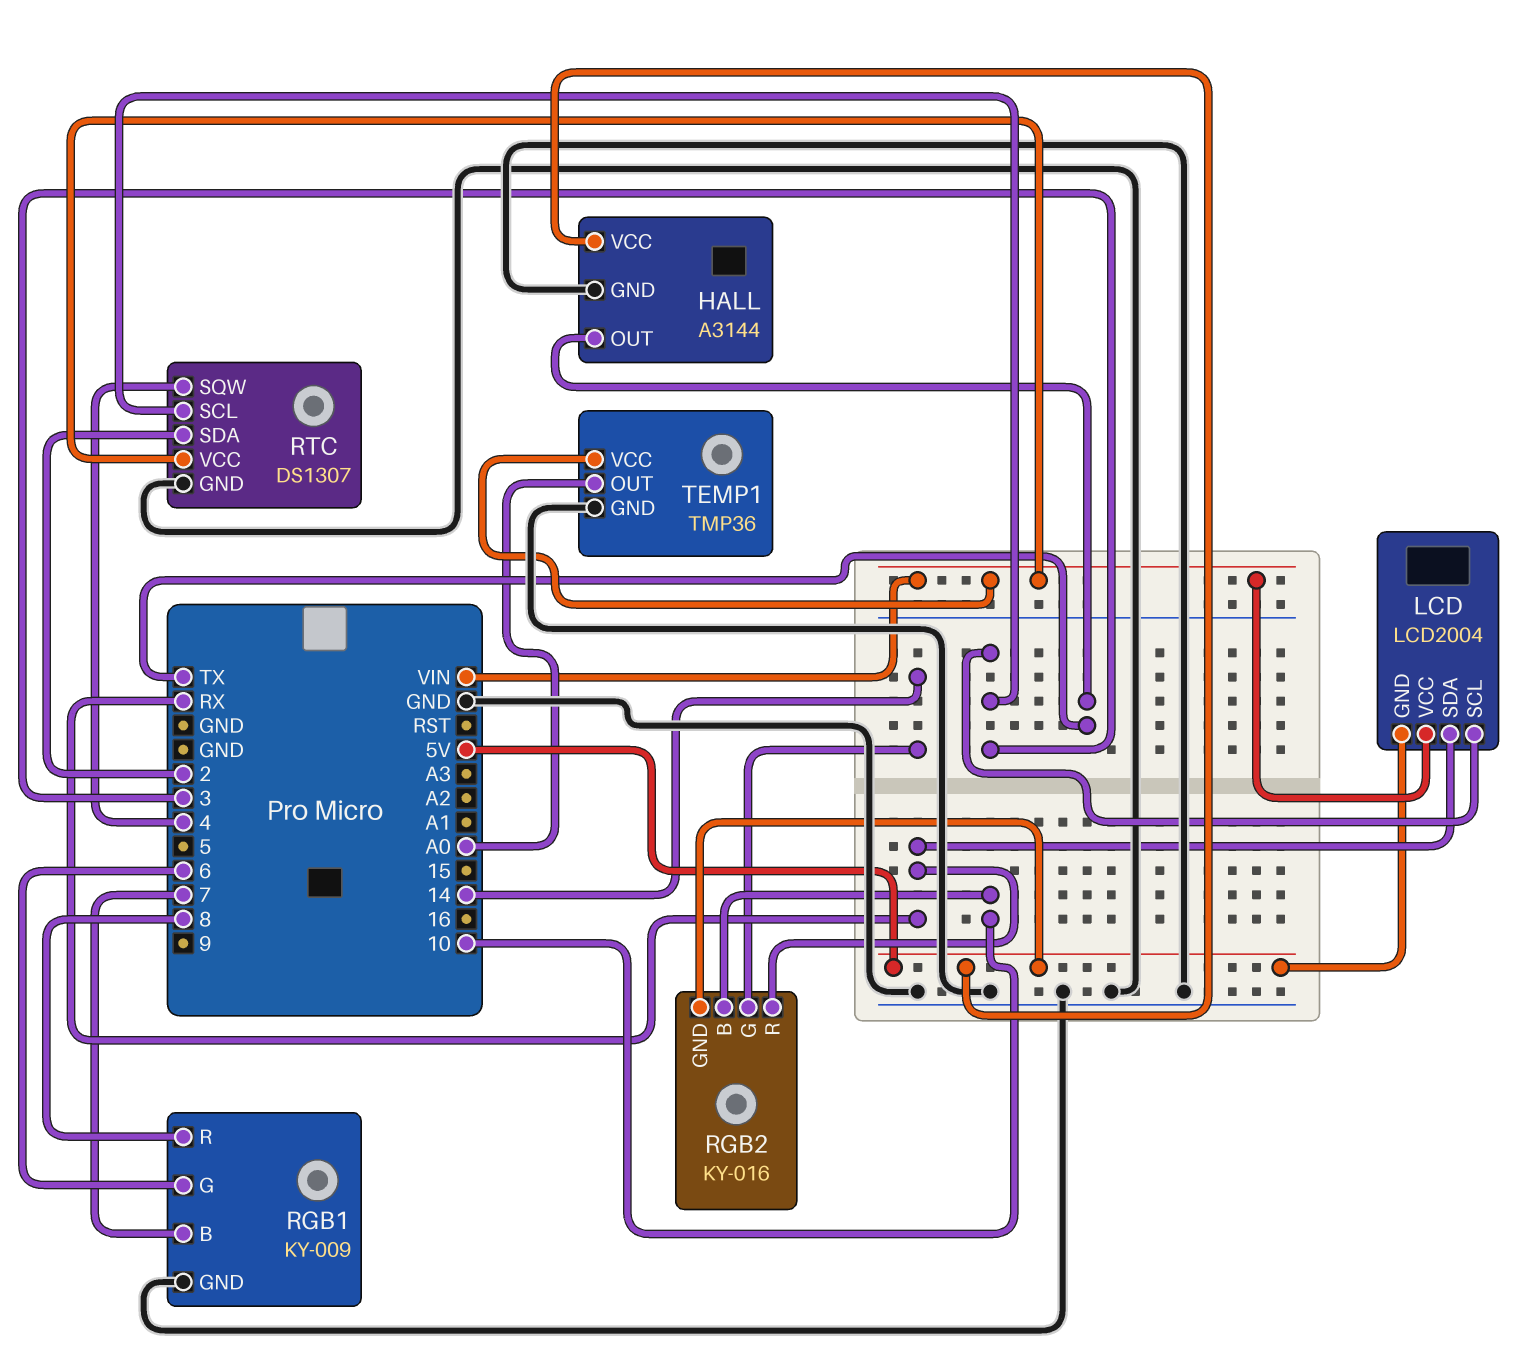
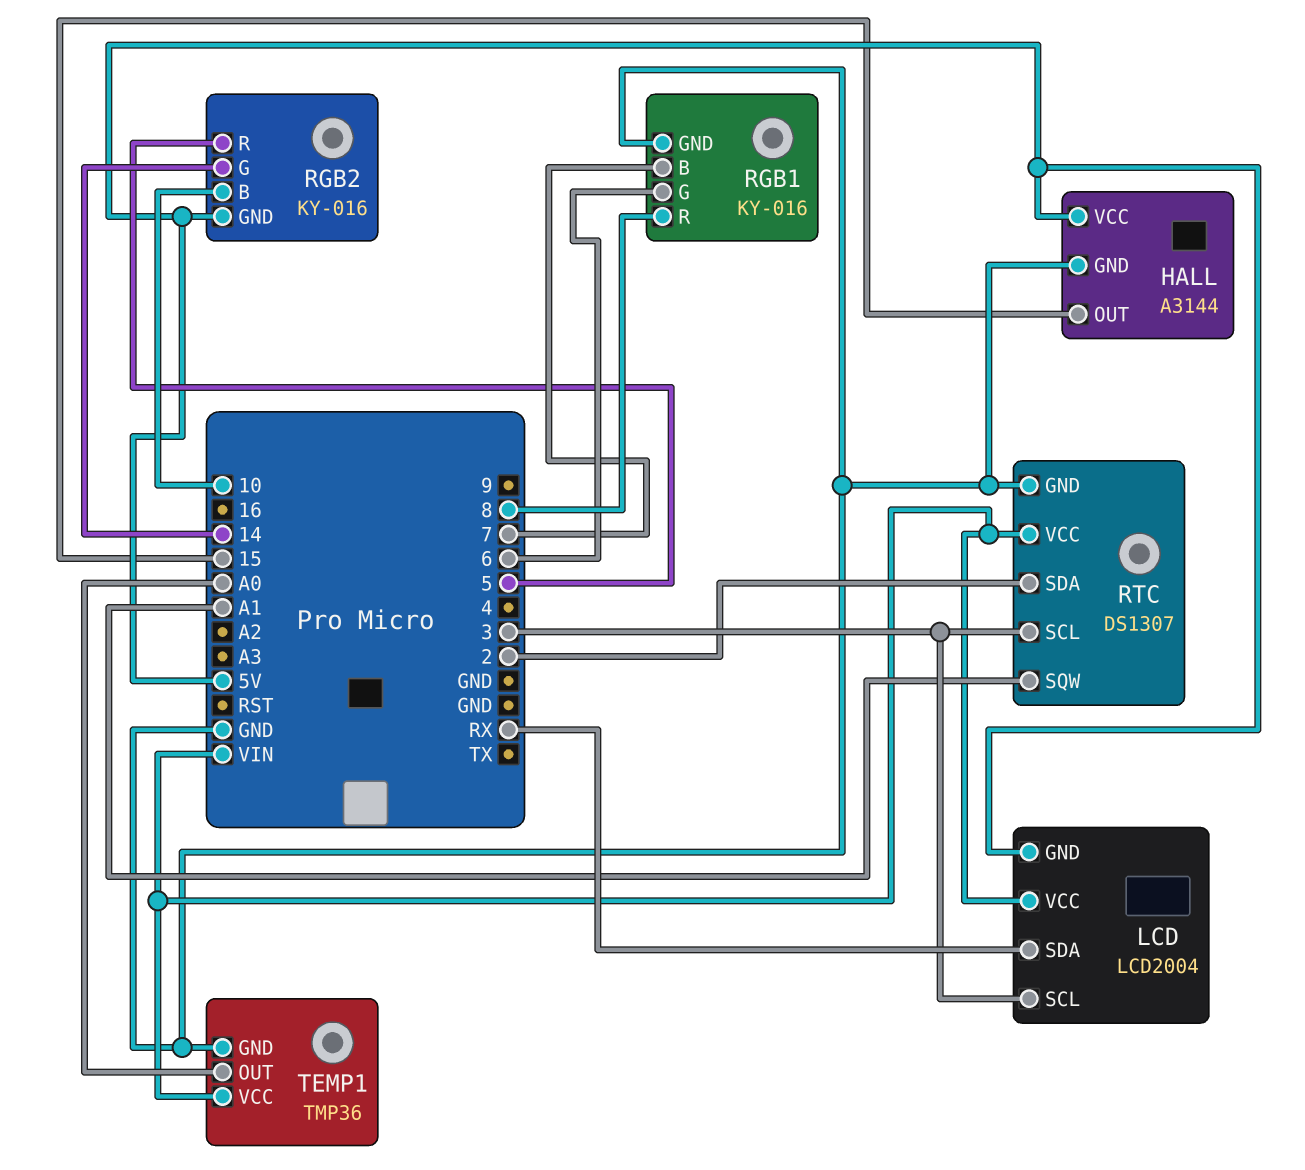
HALL pin OUT: TX -> 15
RGB1: KY-009 -> KY-016
RGB2 pin R: RX -> 5
RTC pin SQW: 4 -> A1

